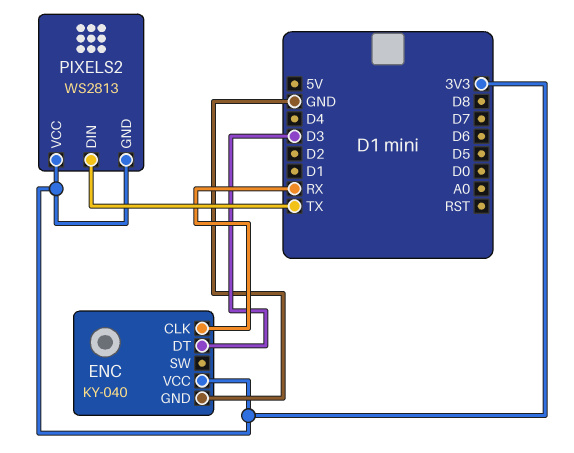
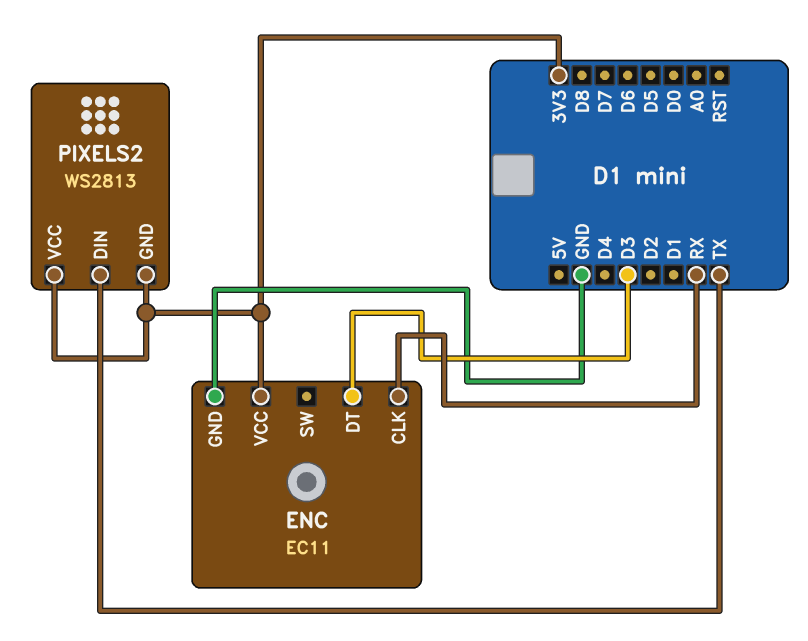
ENC: KY-040 -> EC11

